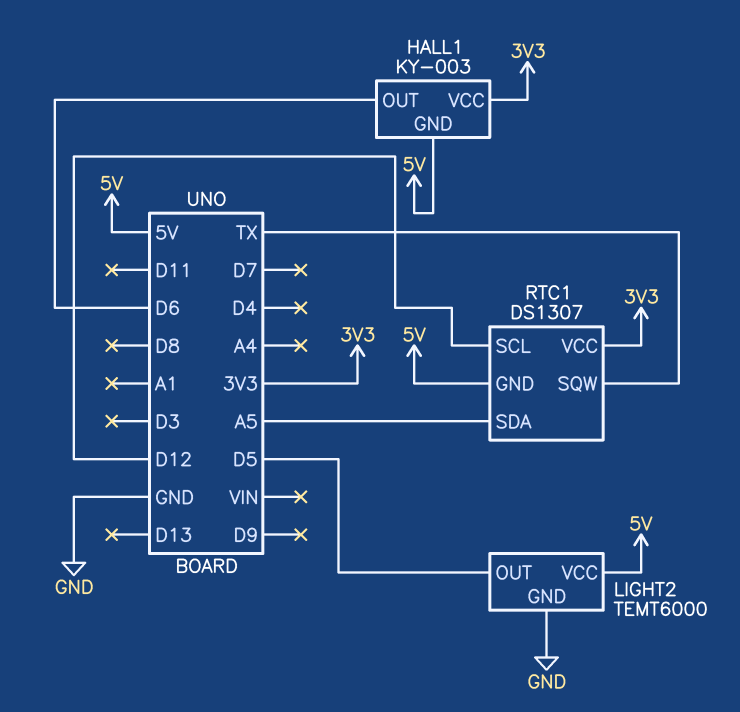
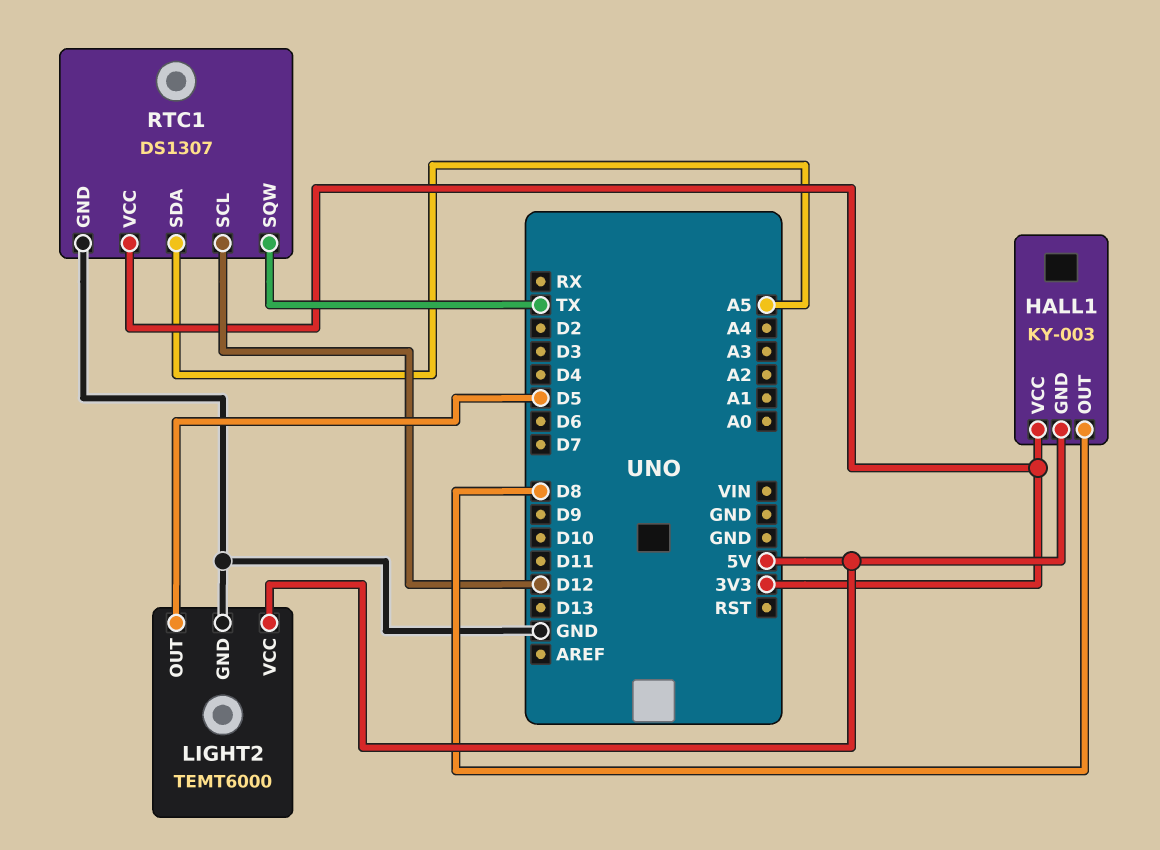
HALL1 pin OUT: D6 -> D8
RTC1 pin GND: 5V -> GND

